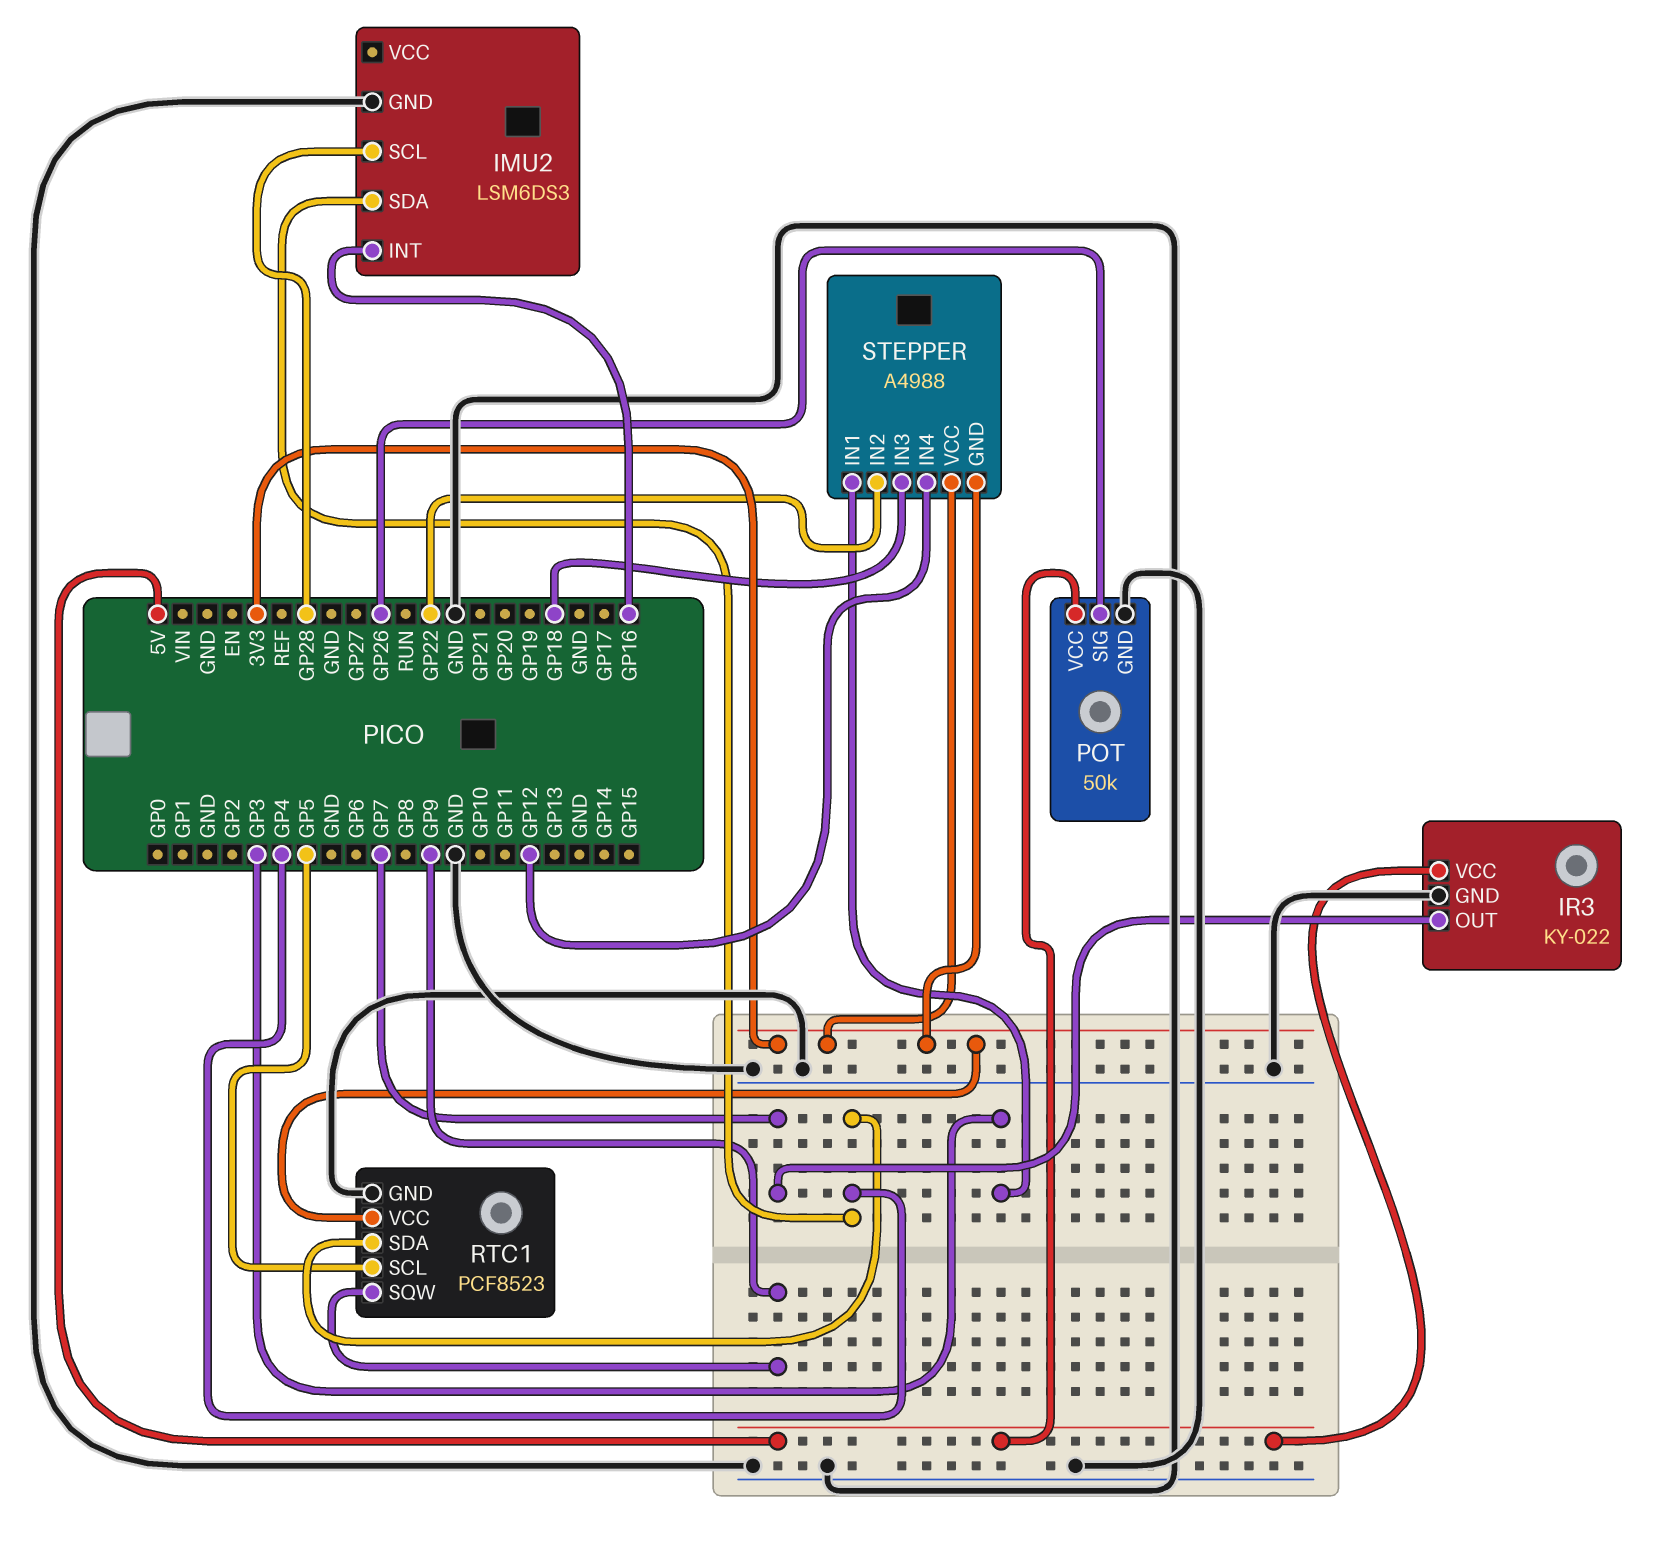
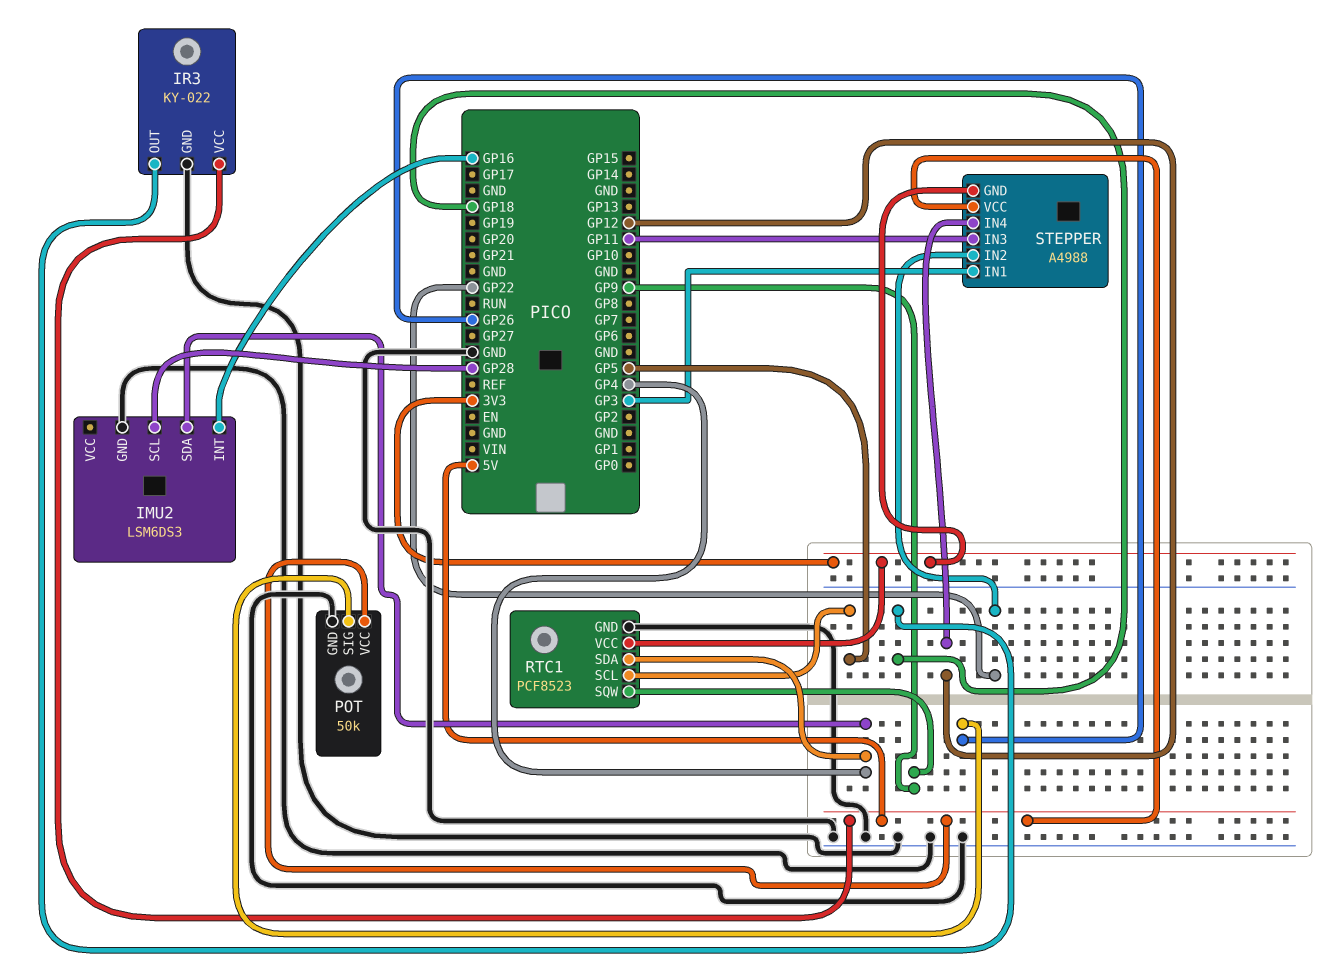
IR3 pin OUT: GP7 -> GP18
STEPPER pin IN3: GP18 -> GP11
STEPPER pin VCC: 3V3 -> 5V

